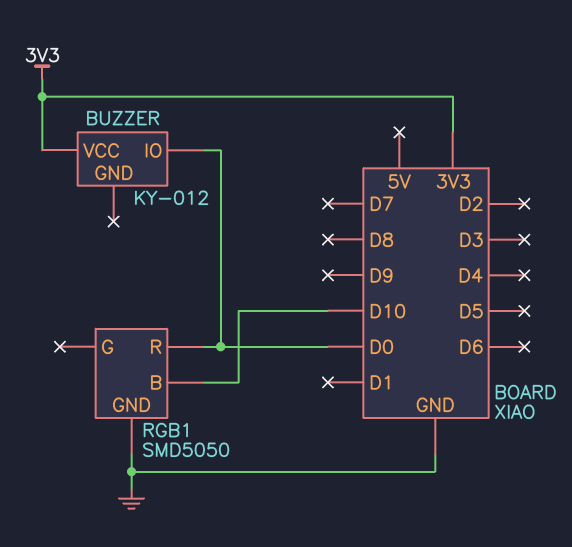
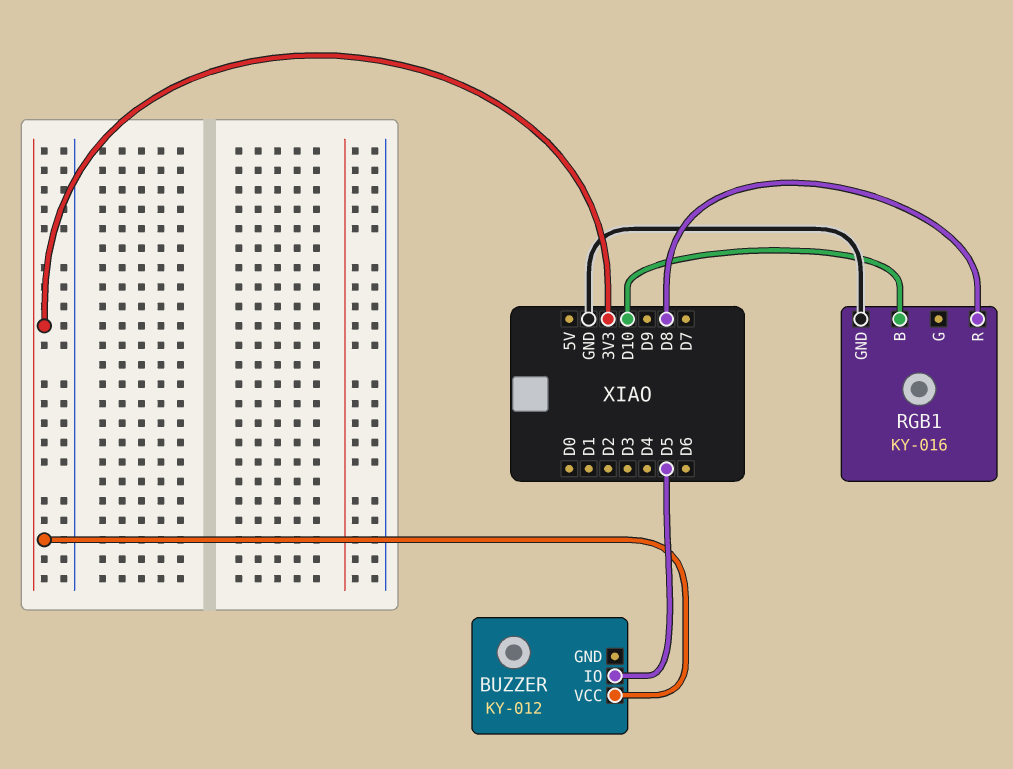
BUZZER pin IO: D0 -> D5
RGB1: SMD5050 -> KY-016
RGB1 pin R: D0 -> D8

